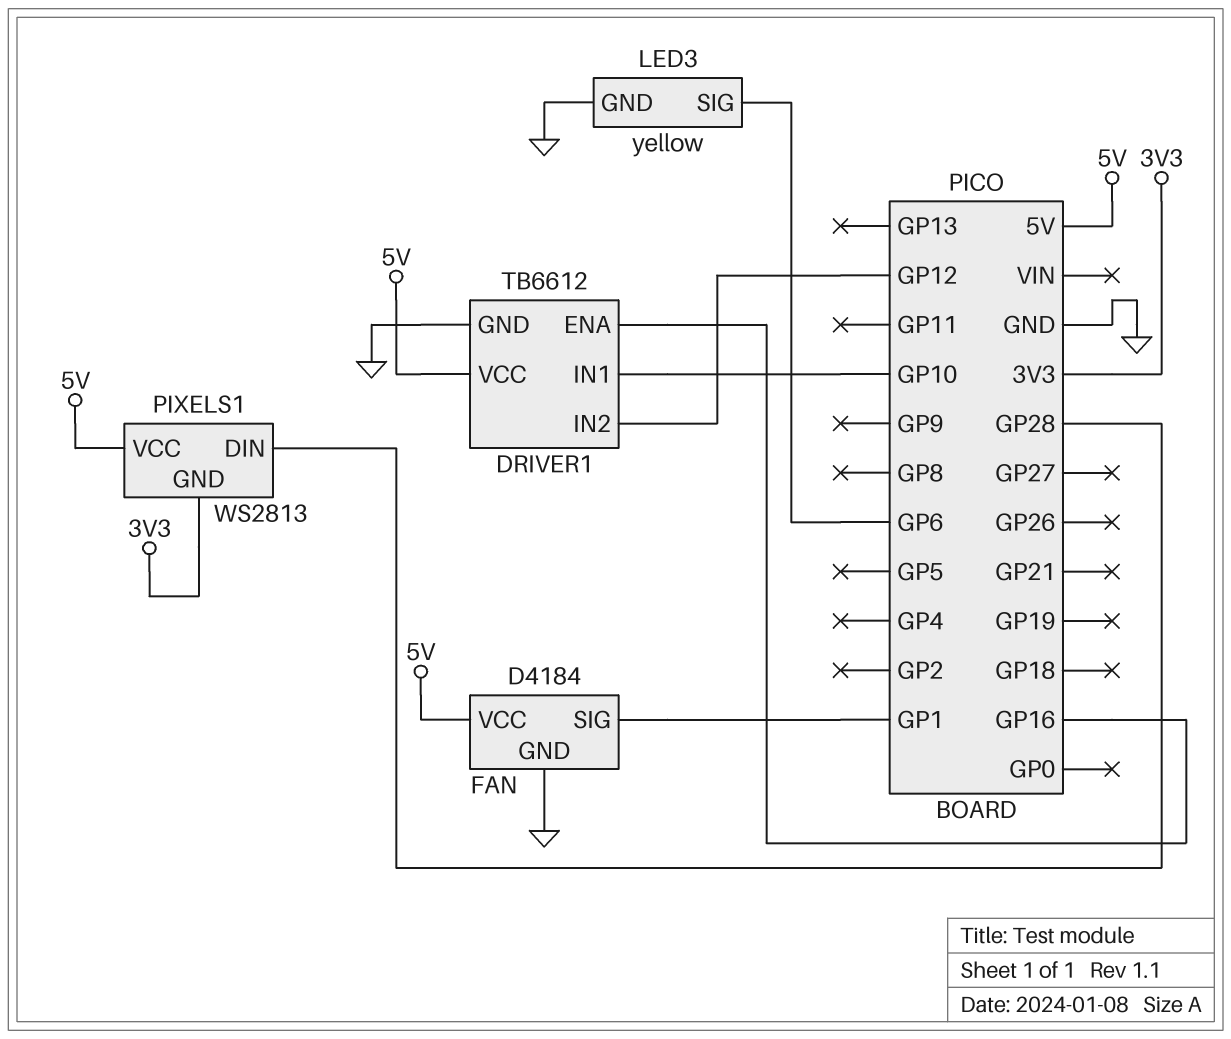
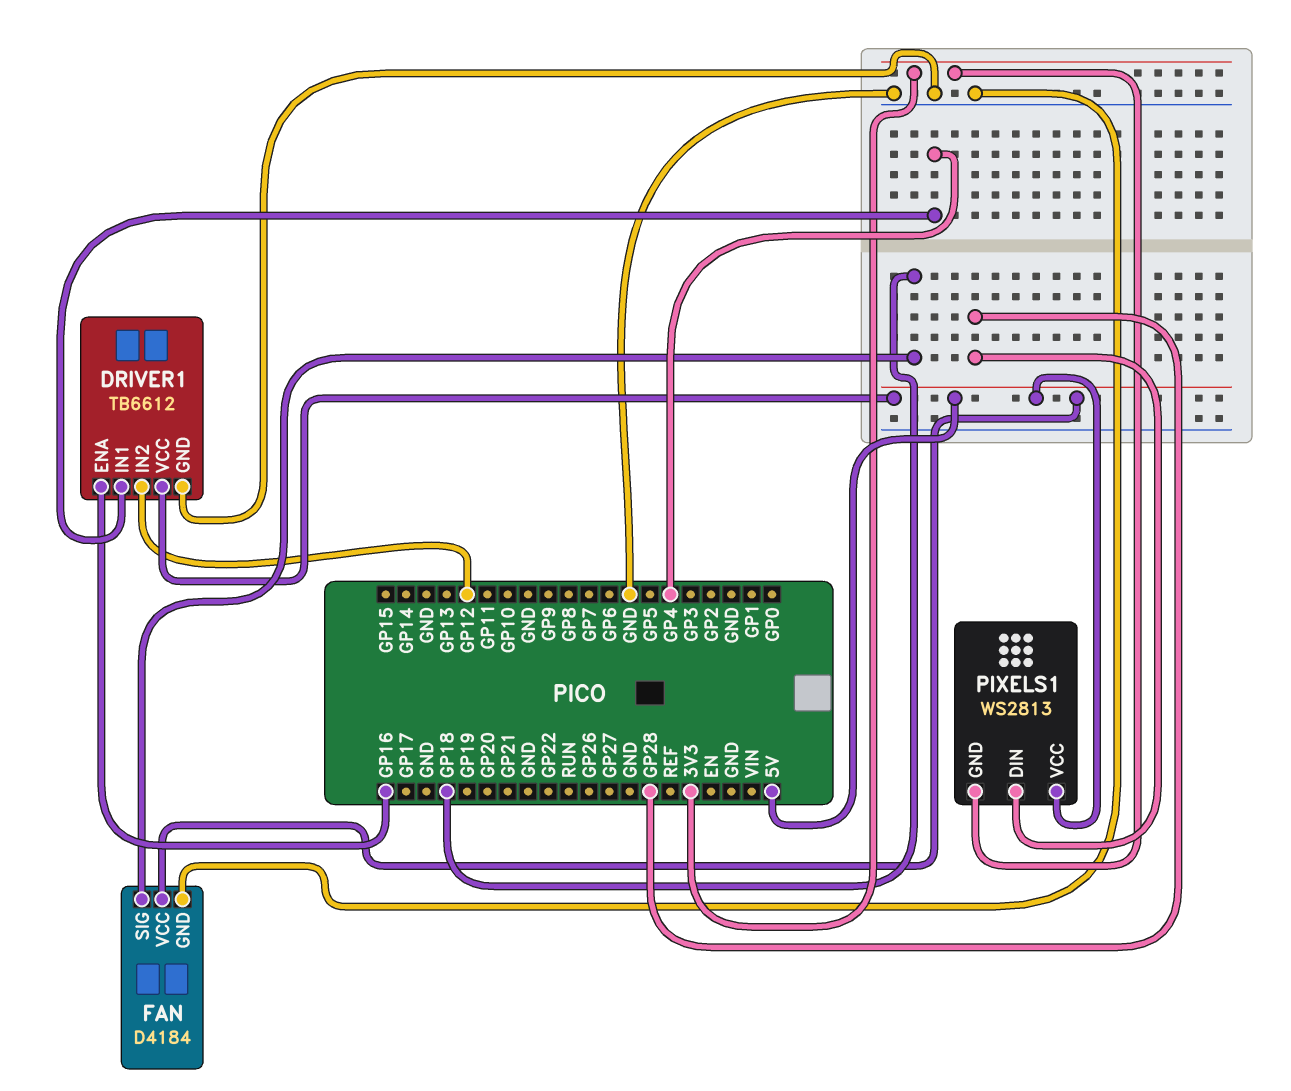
DRIVER1 pin IN1: GP10 -> GP4
FAN pin SIG: GP1 -> GP18
LED3: yellow -> none
LED3 pin GND: GND -> none
LED3 pin SIG: GP6 -> none

